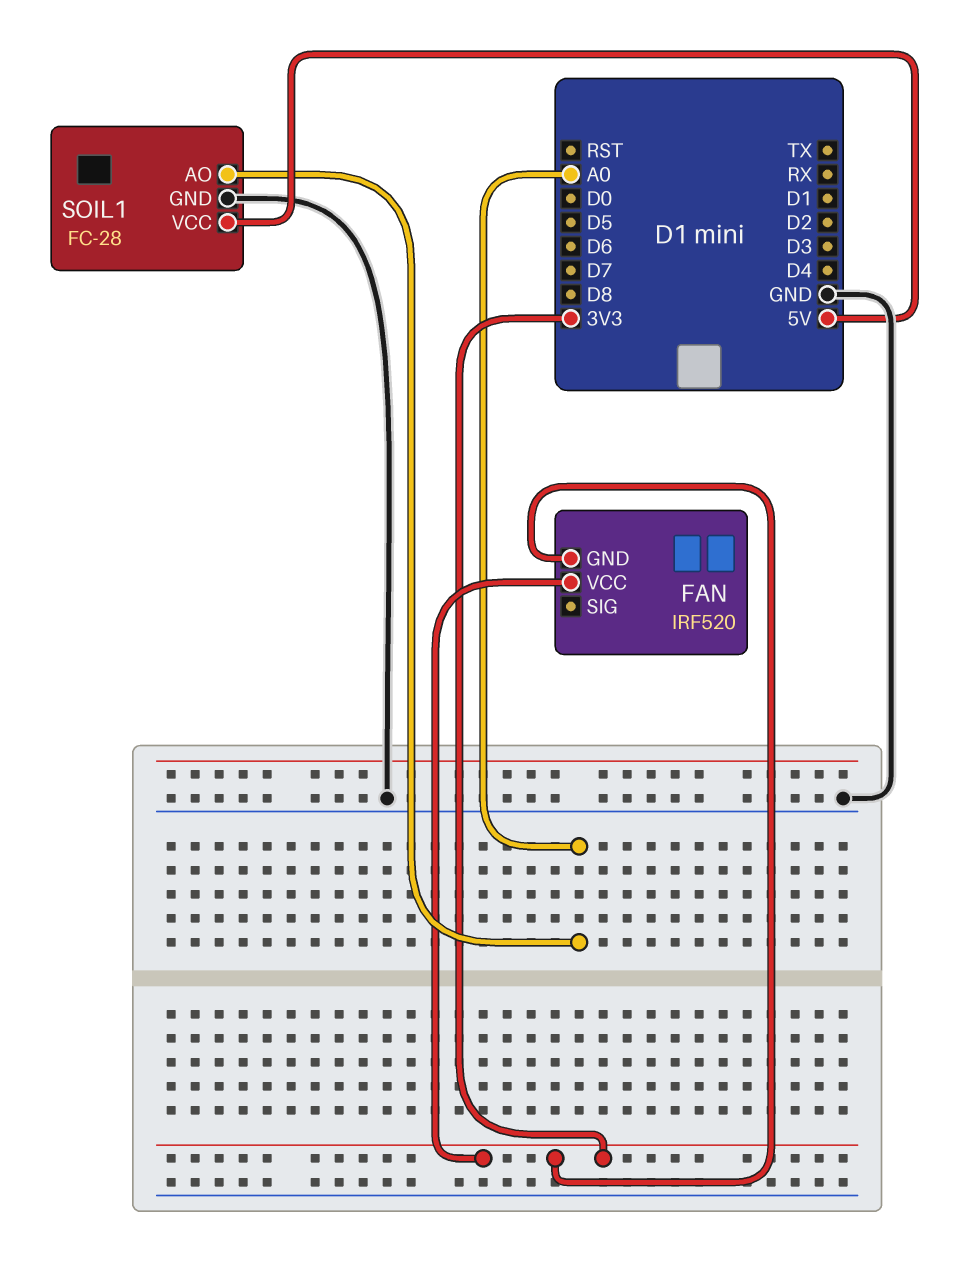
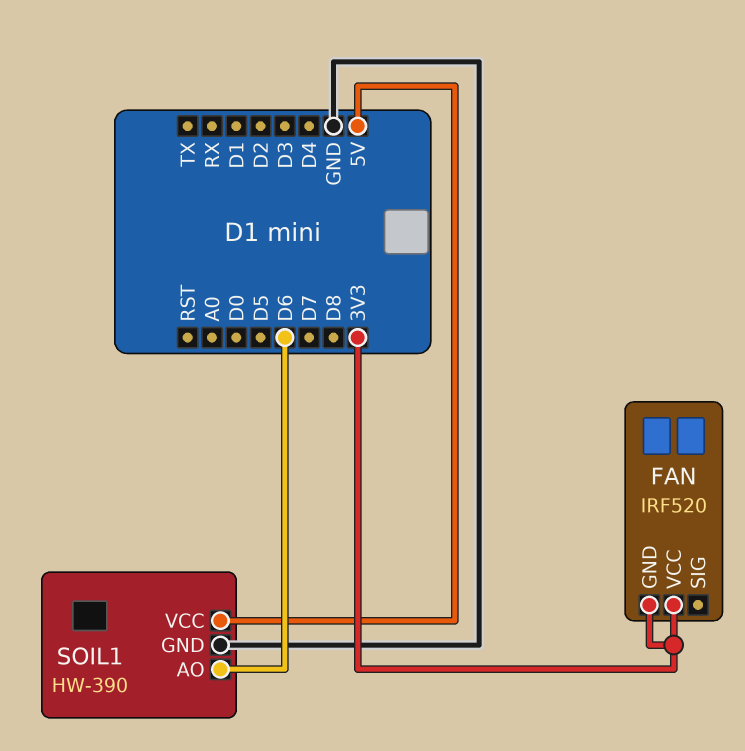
SOIL1: FC-28 -> HW-390
SOIL1 pin AO: A0 -> D6

